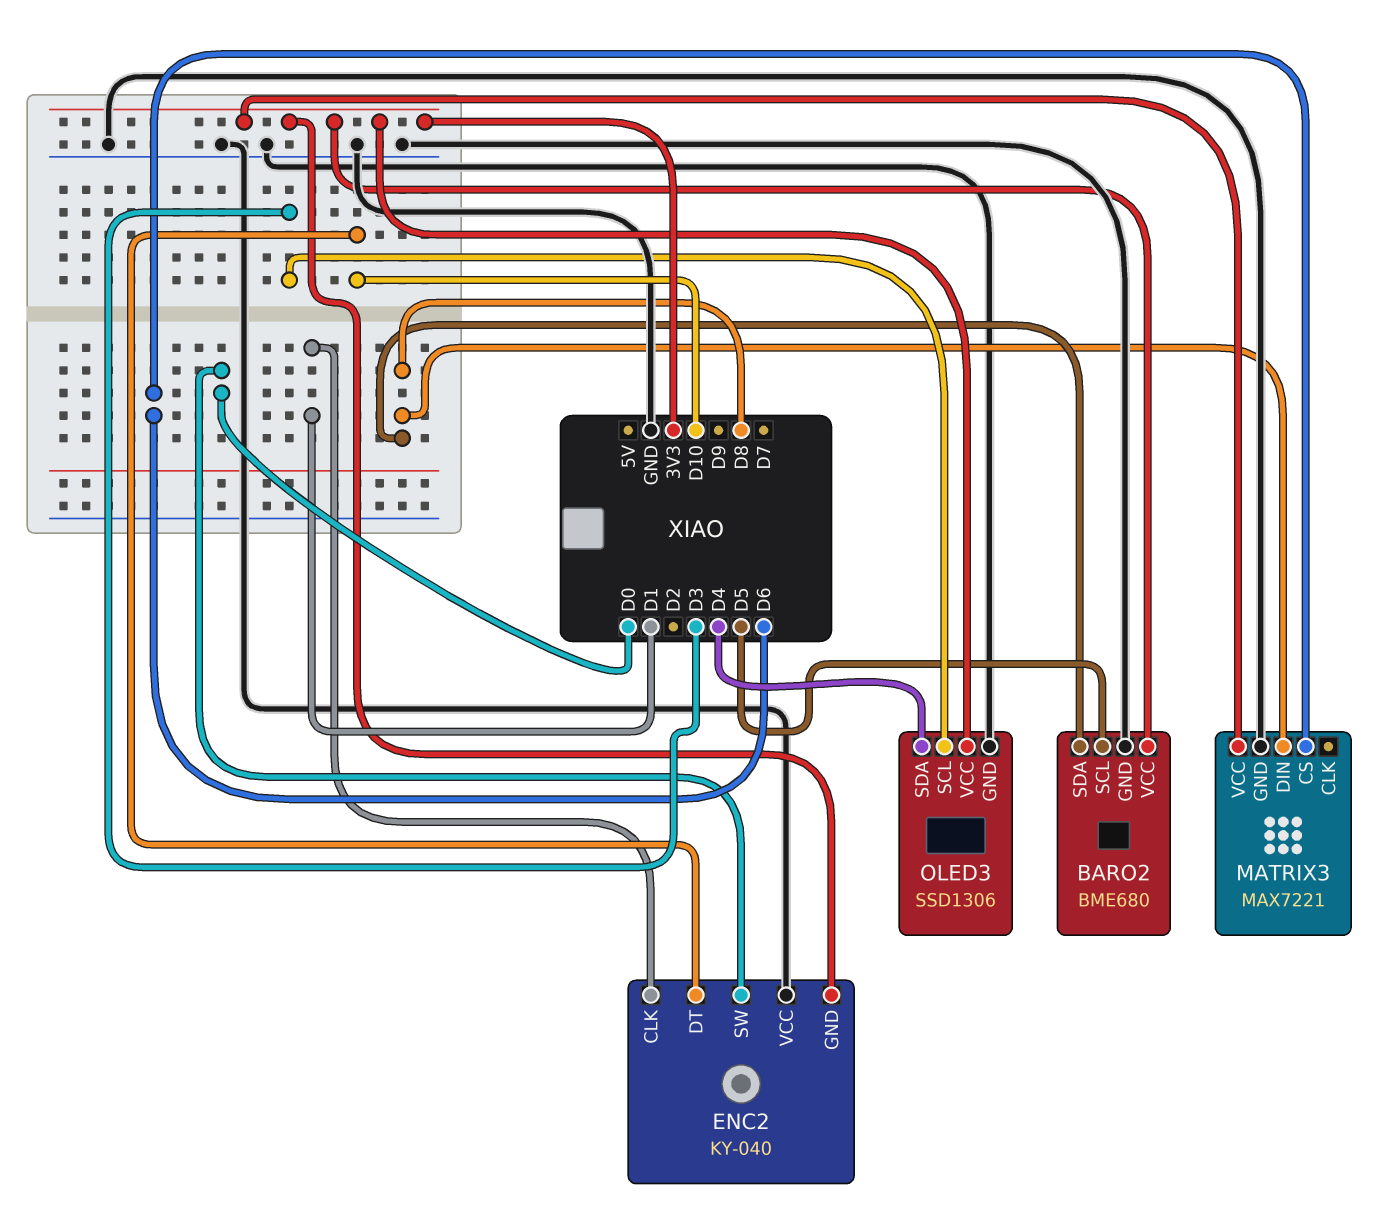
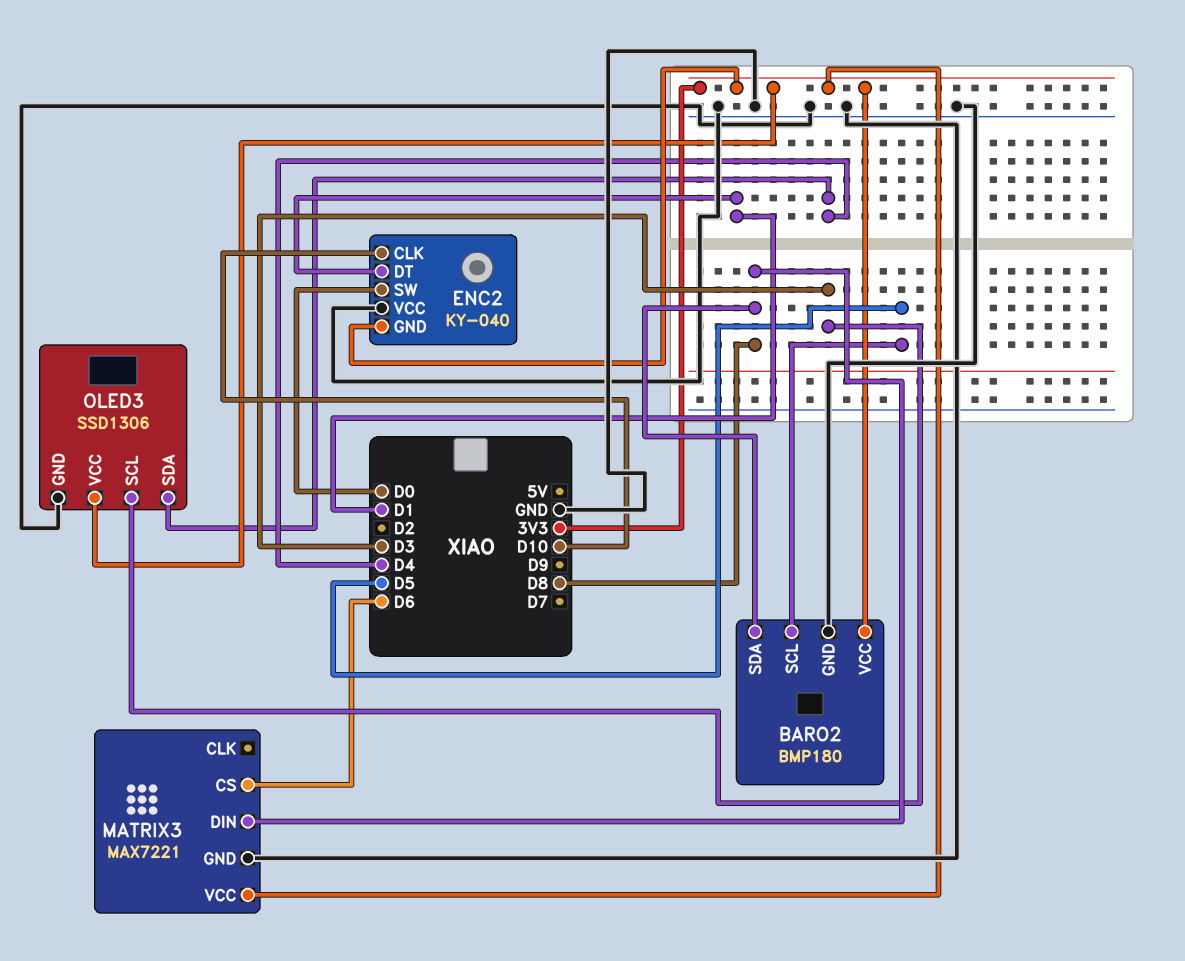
BARO2: BME680 -> BMP180
ENC2 pin CLK: D1 -> D10
ENC2 pin DT: D10 -> D1

